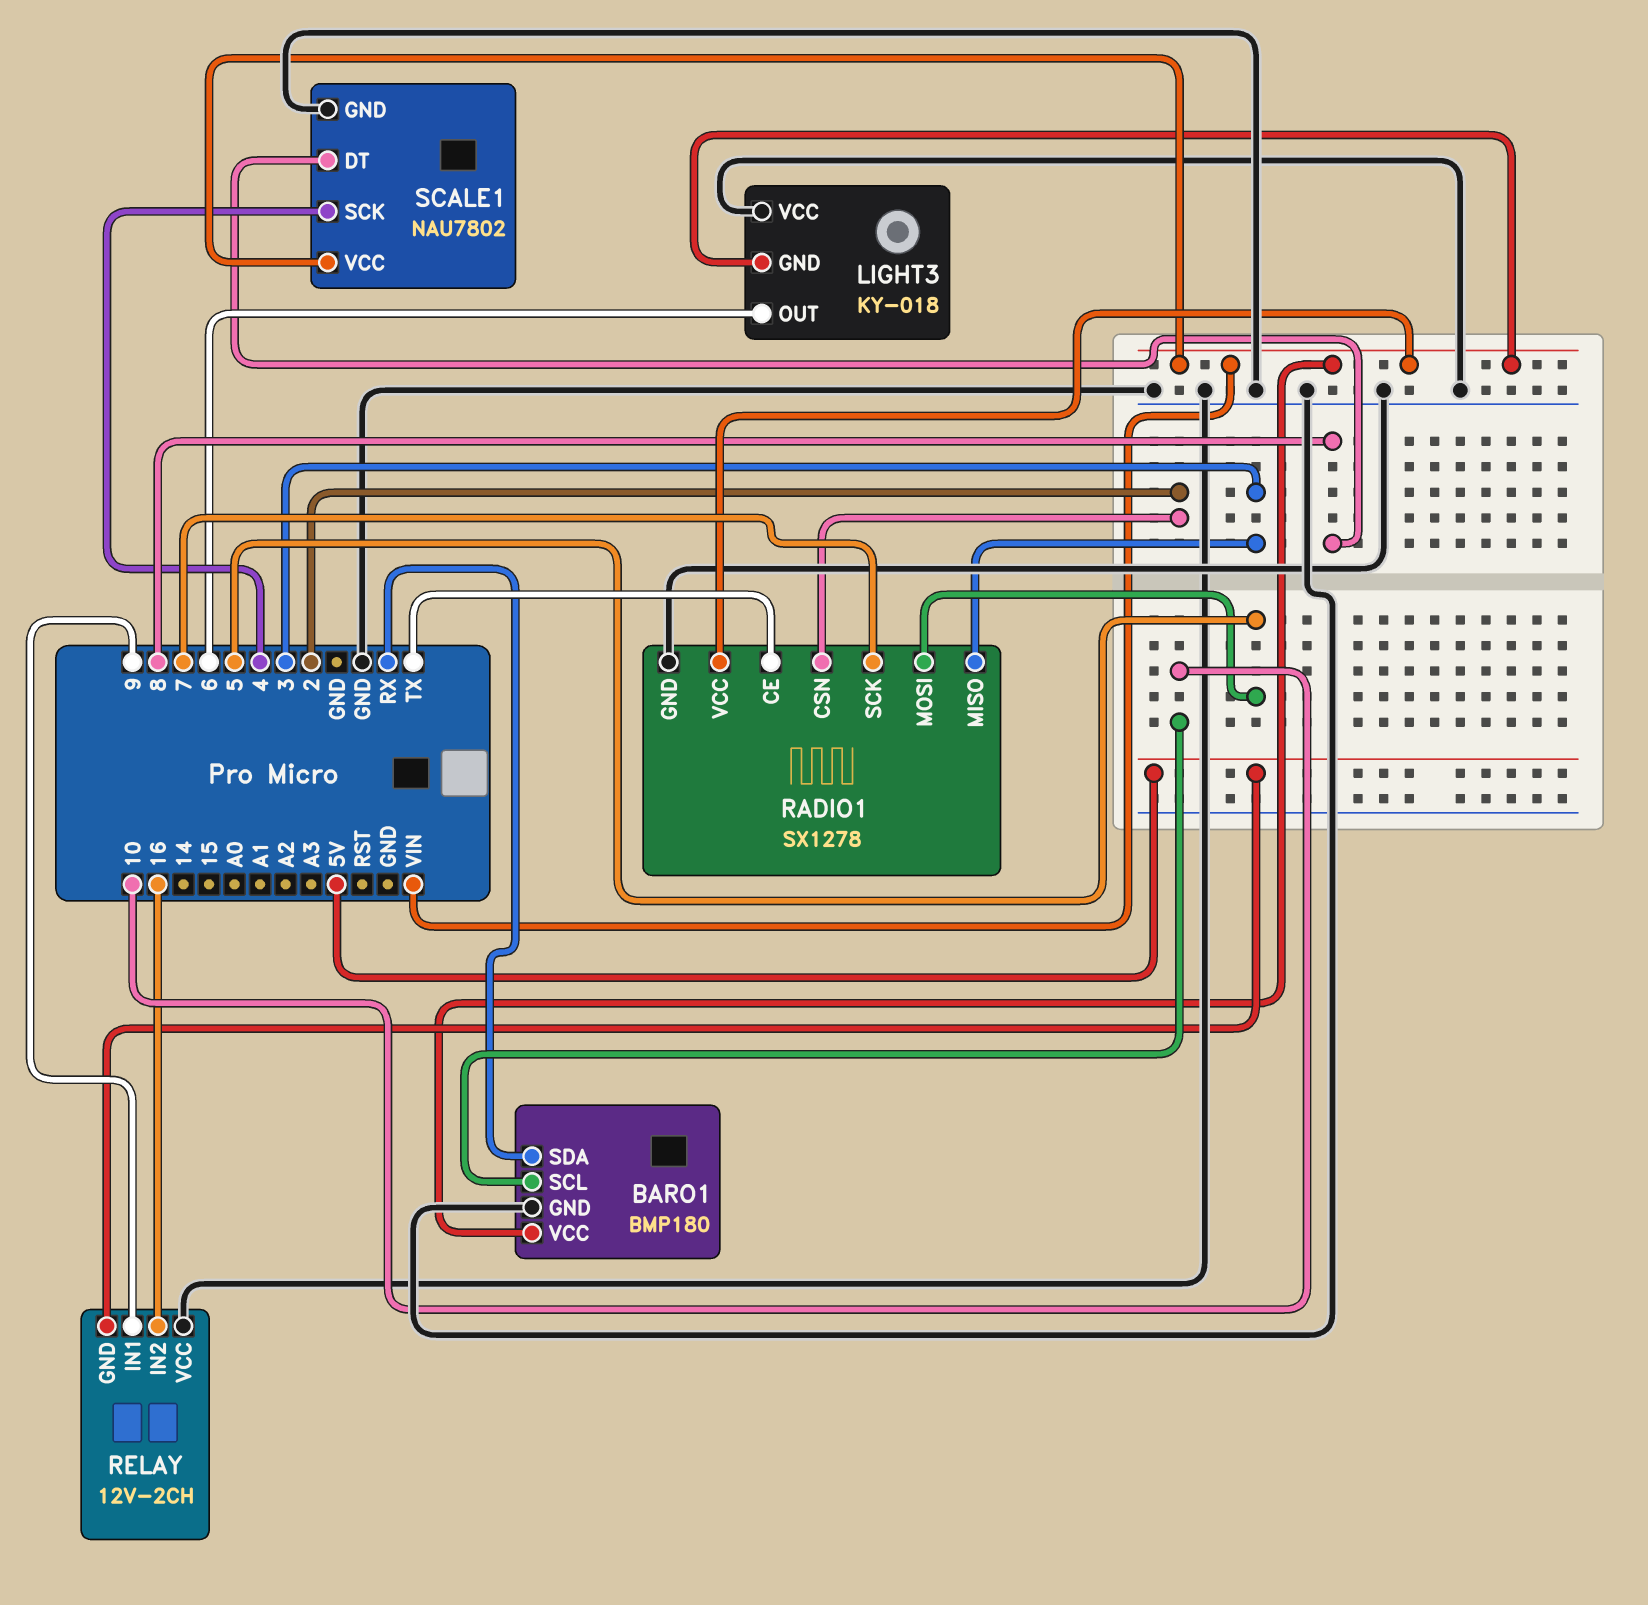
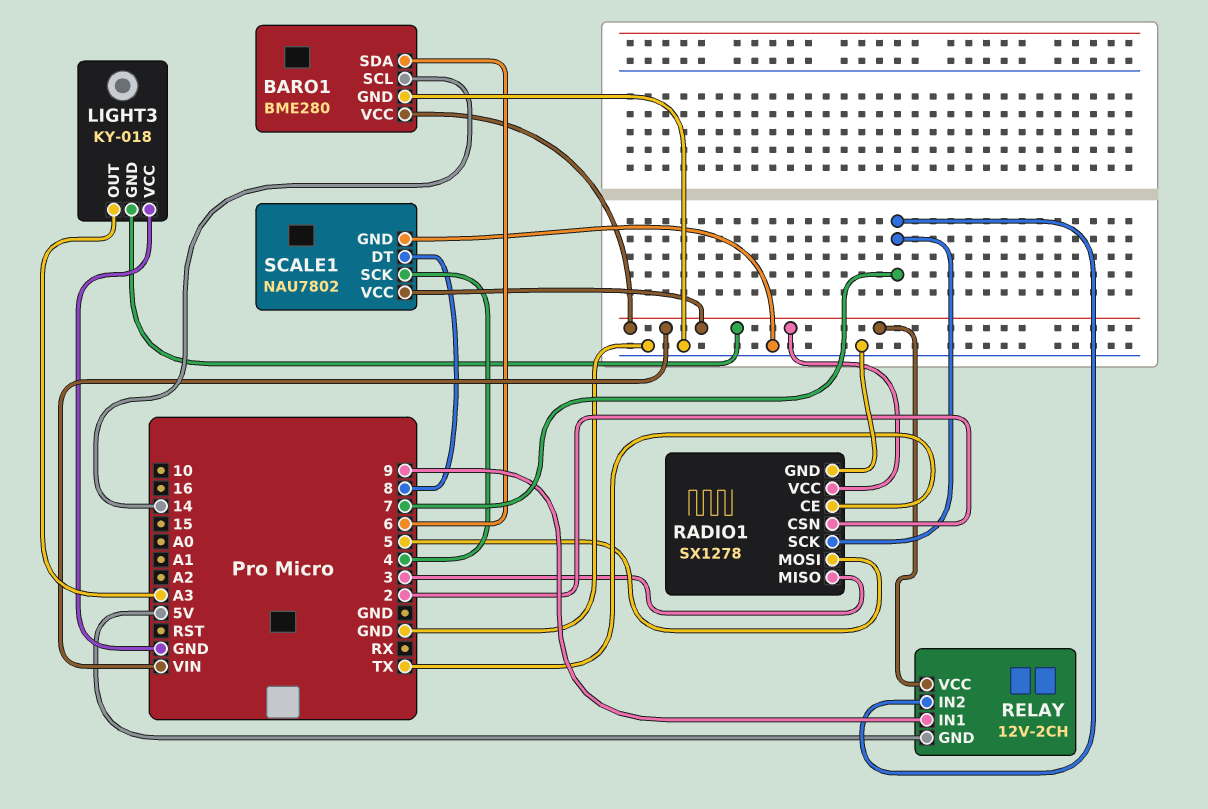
BARO1: BMP180 -> BME280
BARO1 pin SCL: 10 -> 14
BARO1 pin SDA: RX -> 6
LIGHT3 pin OUT: 6 -> A3
RELAY pin IN2: 16 -> 7
RELAY pin VCC: GND -> VIN

